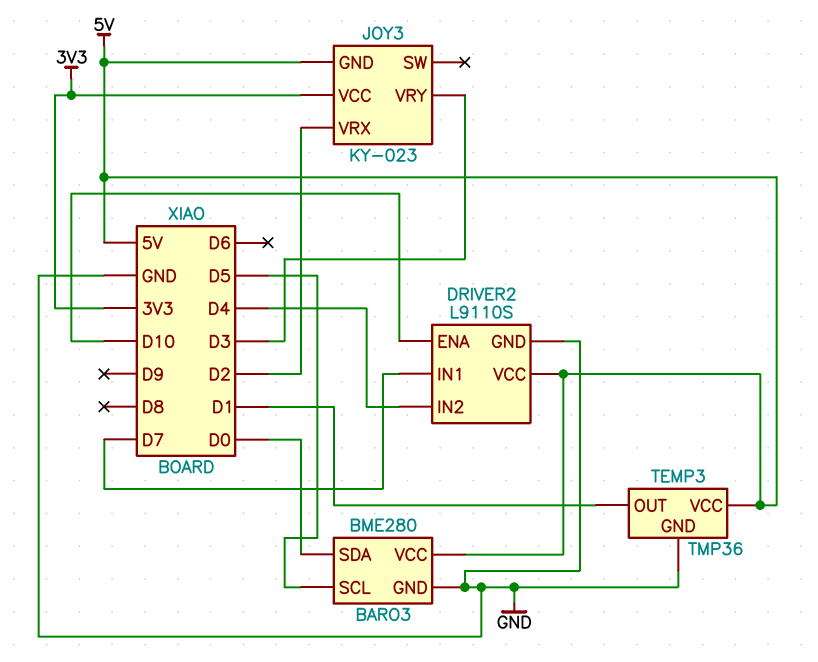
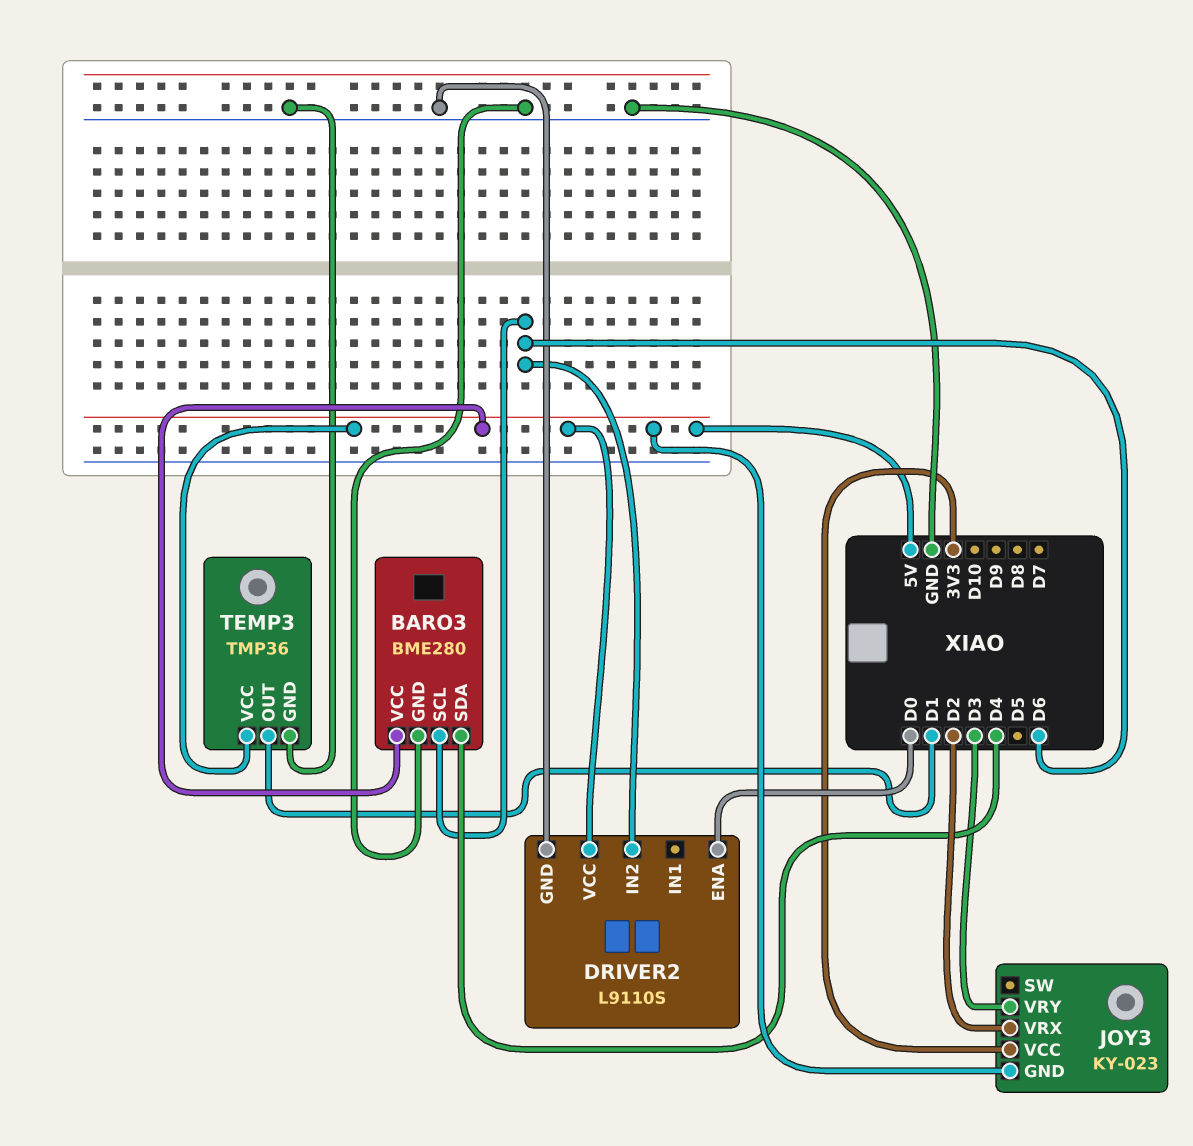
BARO3 pin SCL: D5 -> D6
BARO3 pin SDA: D0 -> D4
DRIVER2 pin ENA: D10 -> D0
DRIVER2 pin IN1: D7 -> none
DRIVER2 pin IN2: D4 -> D6

